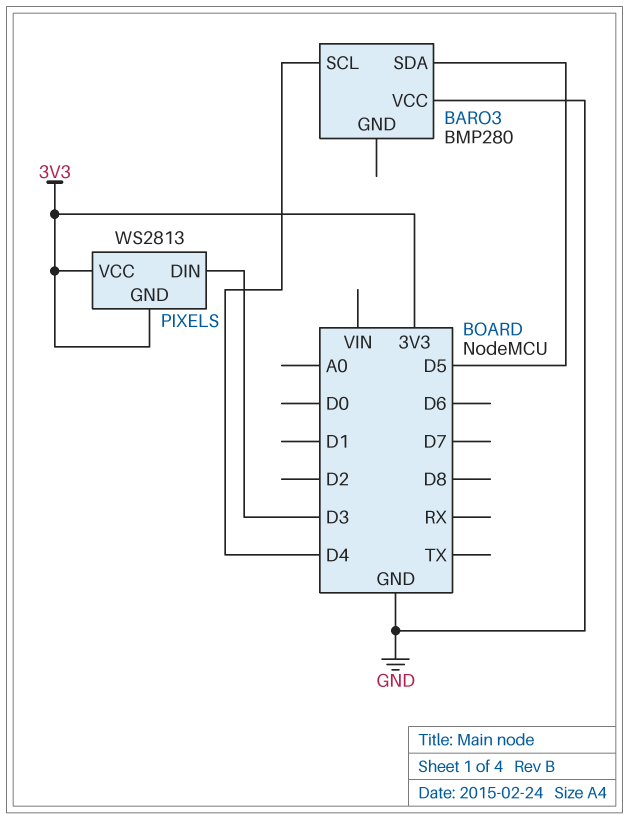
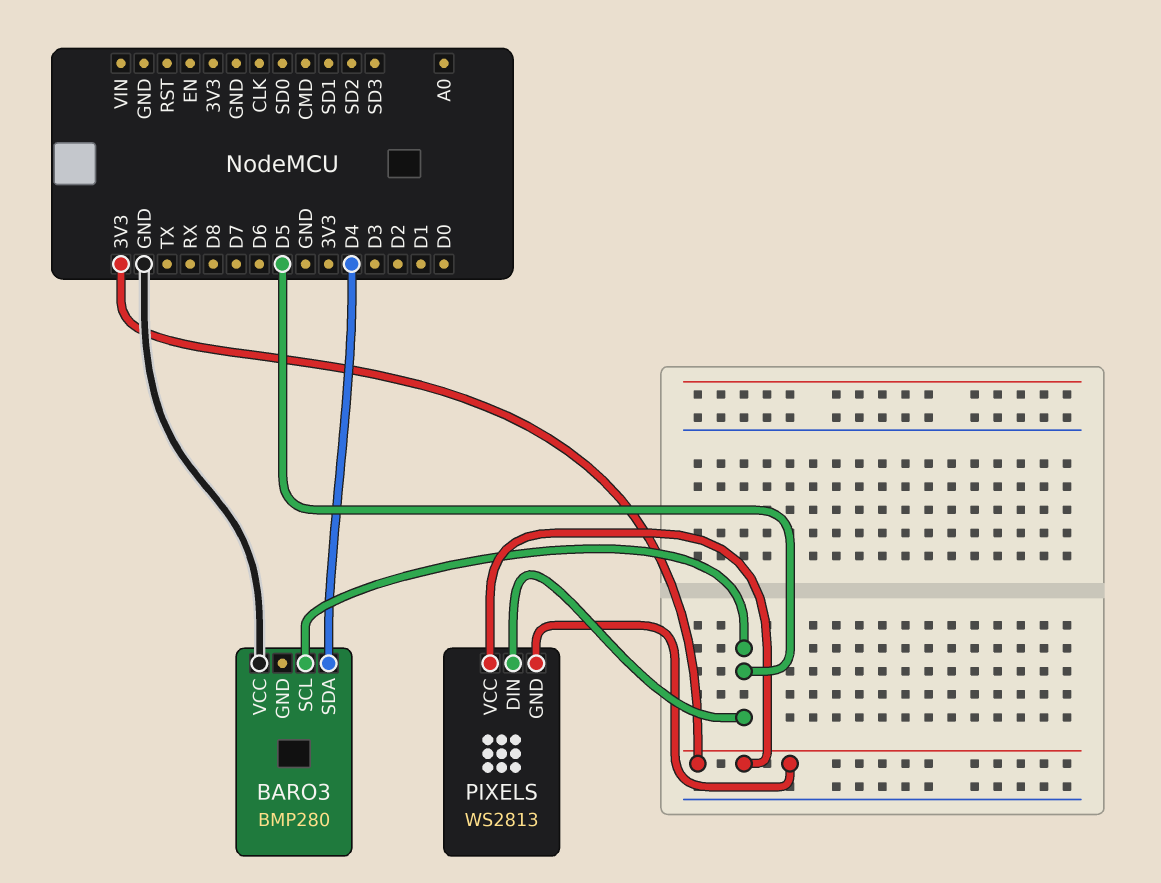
BARO3 pin SCL: D4 -> D5
BARO3 pin SDA: D5 -> D4
PIXELS pin DIN: D3 -> D5

